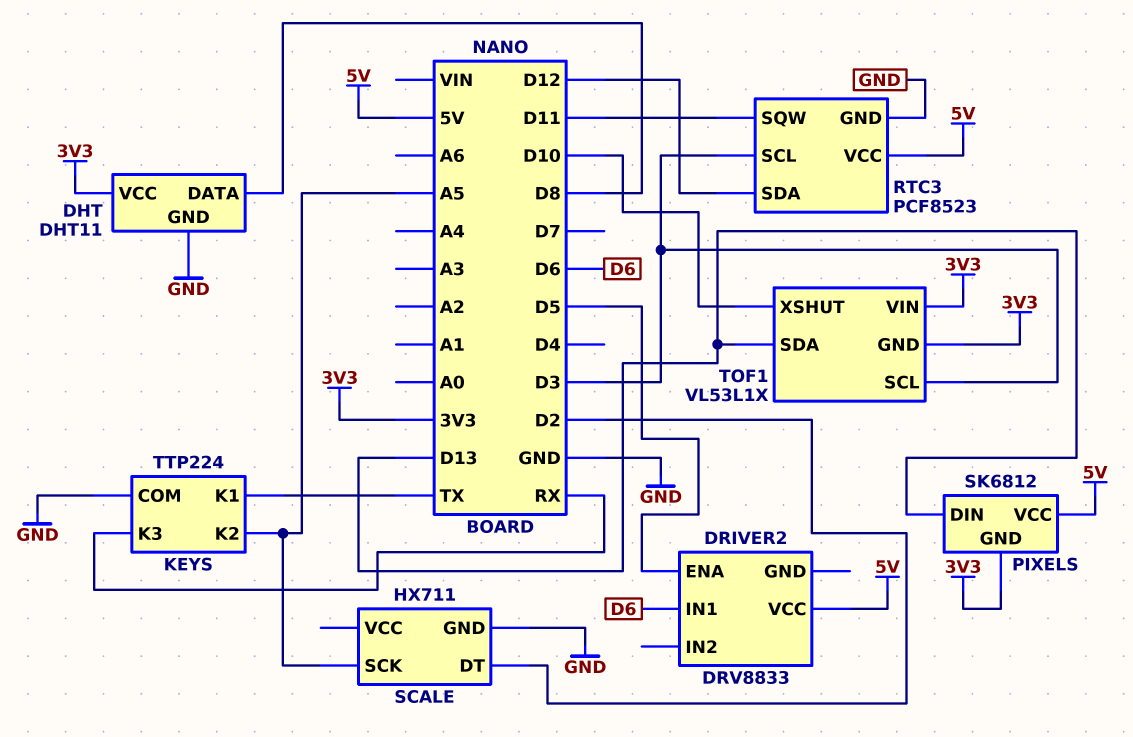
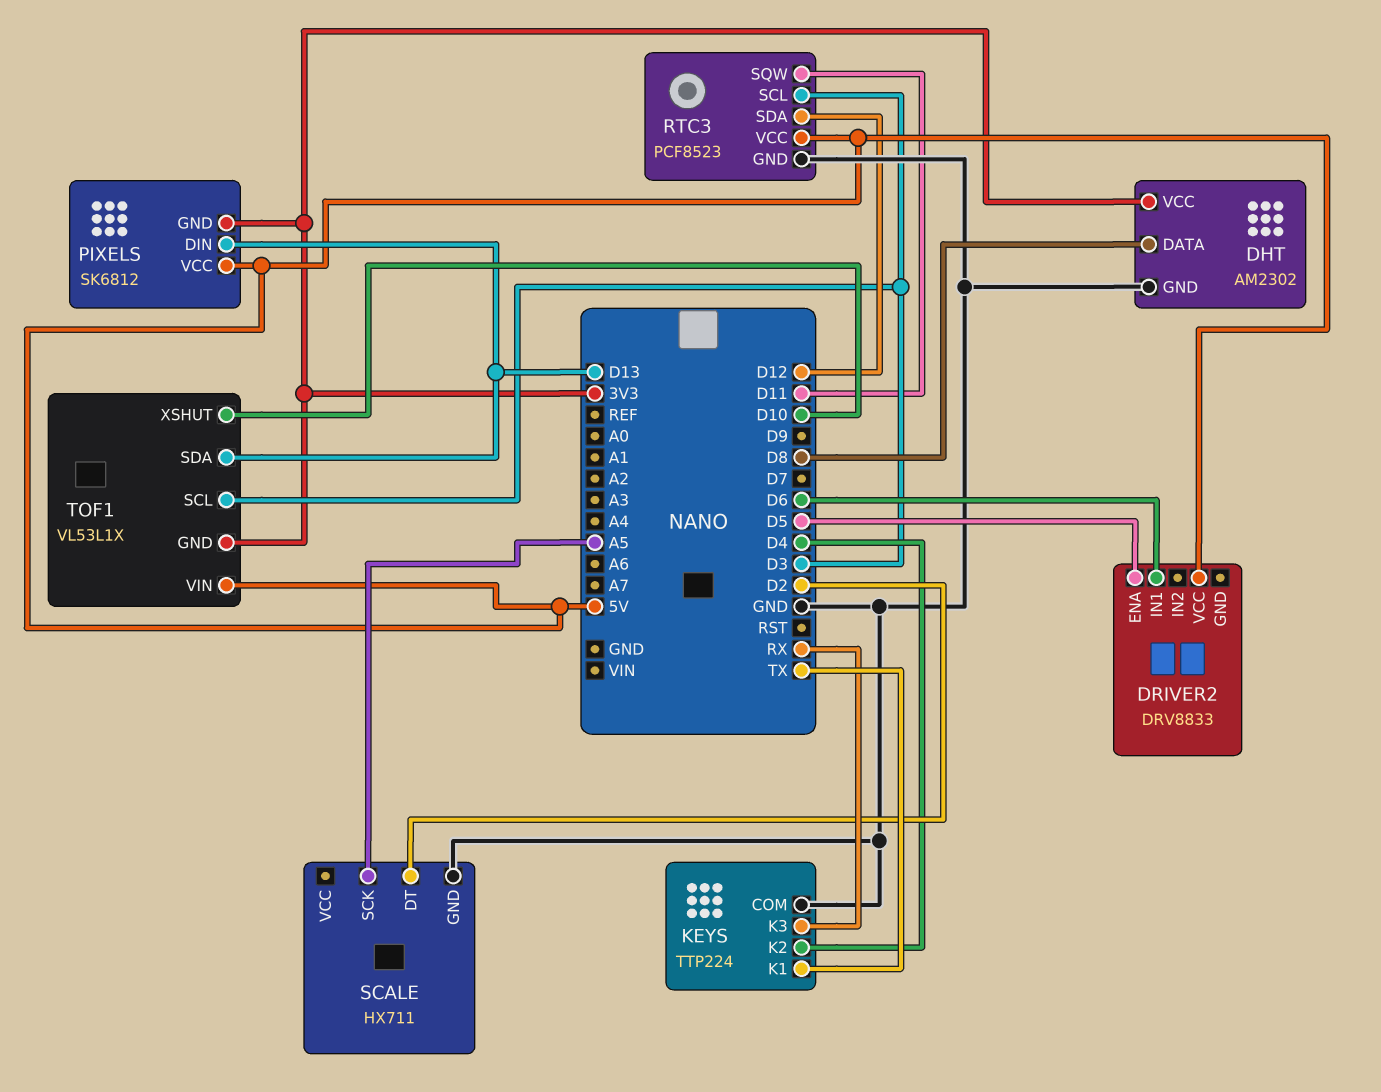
DHT: DHT11 -> AM2302
KEYS pin K2: A5 -> D4
TOF1 pin VIN: 3V3 -> 5V

